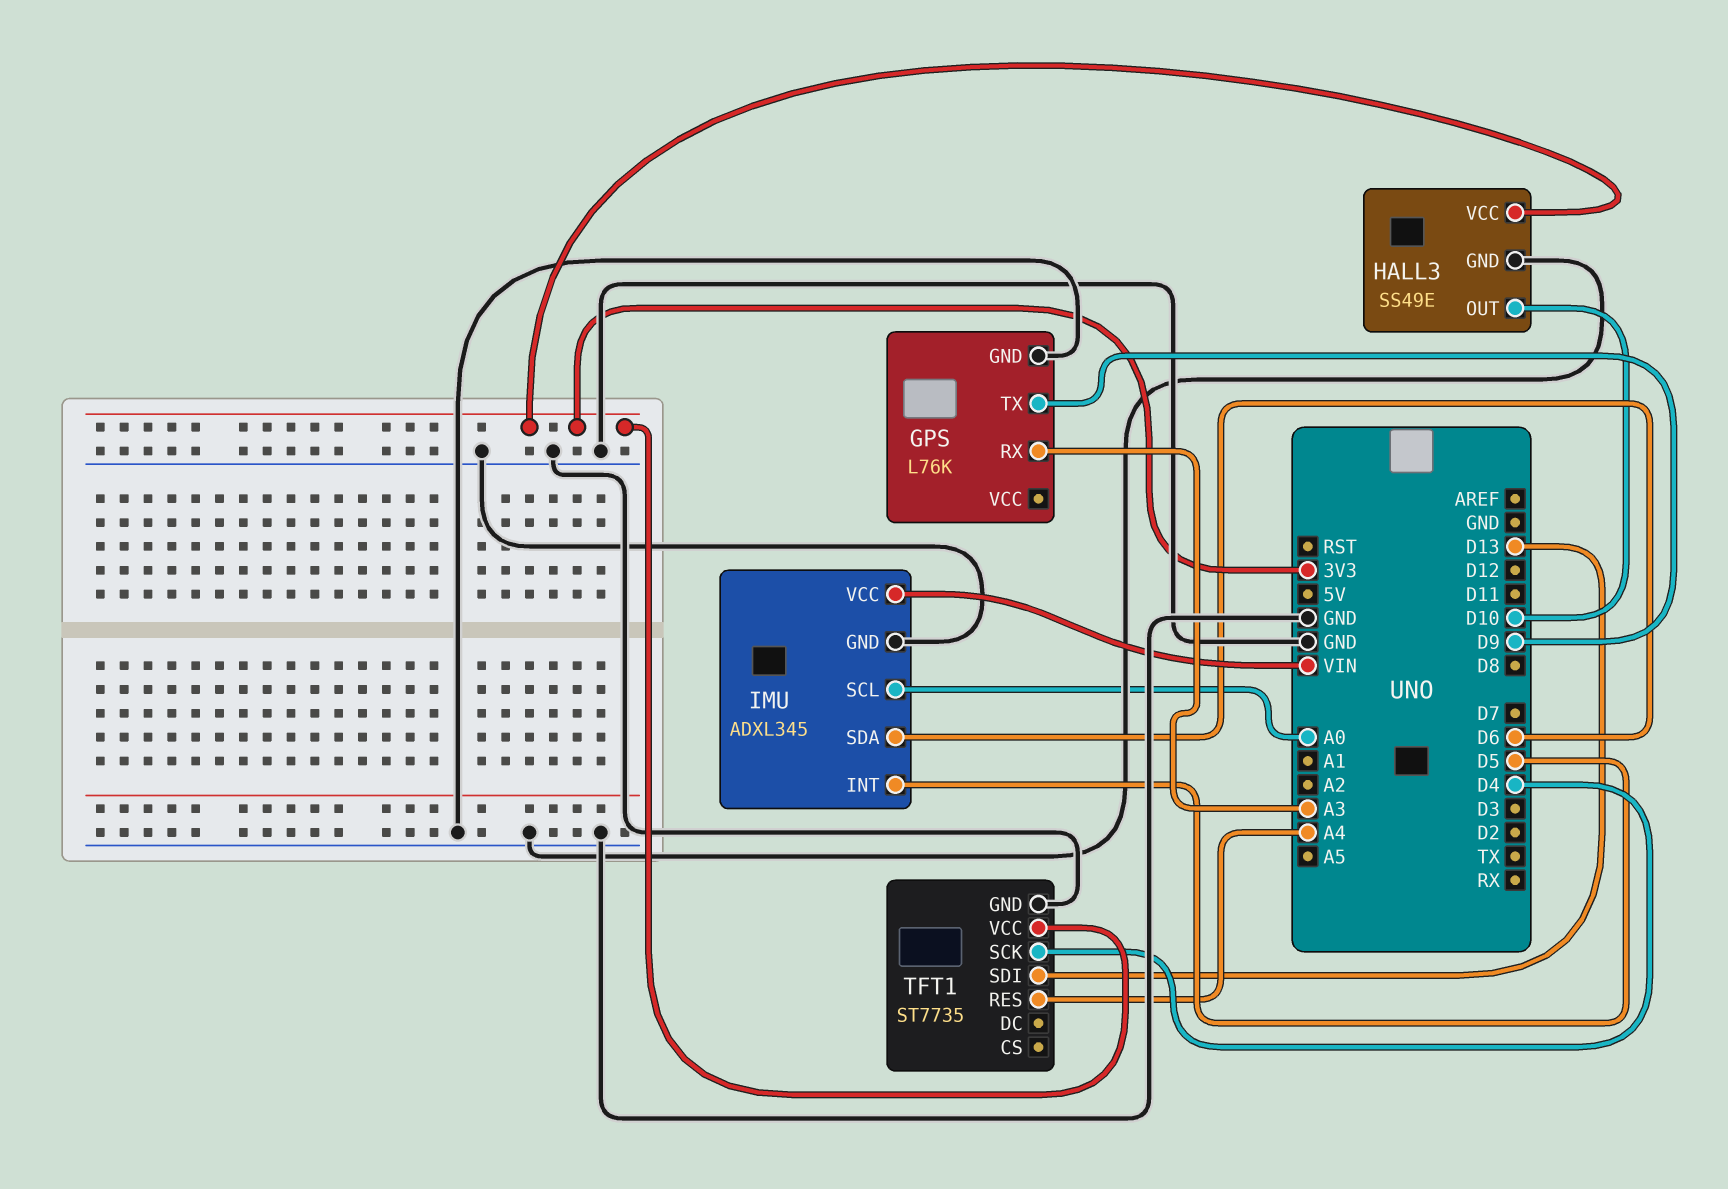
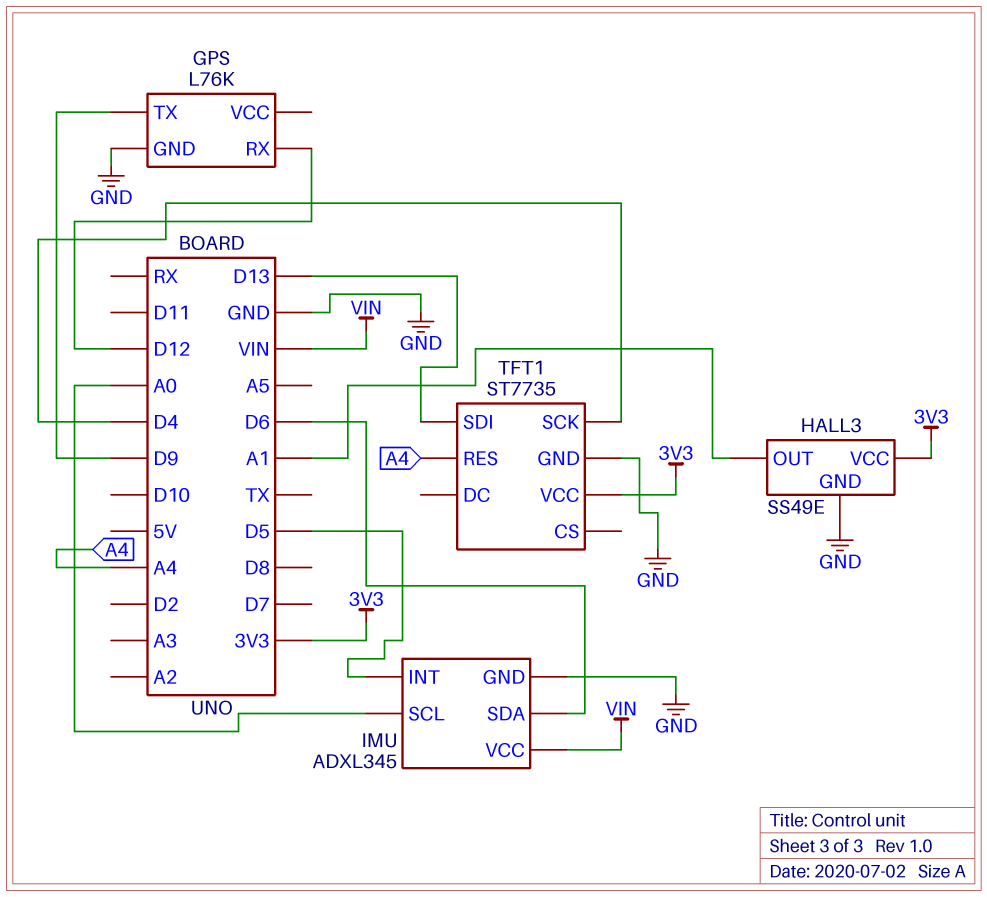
GPS pin RX: A3 -> D12
HALL3 pin OUT: D10 -> A1

